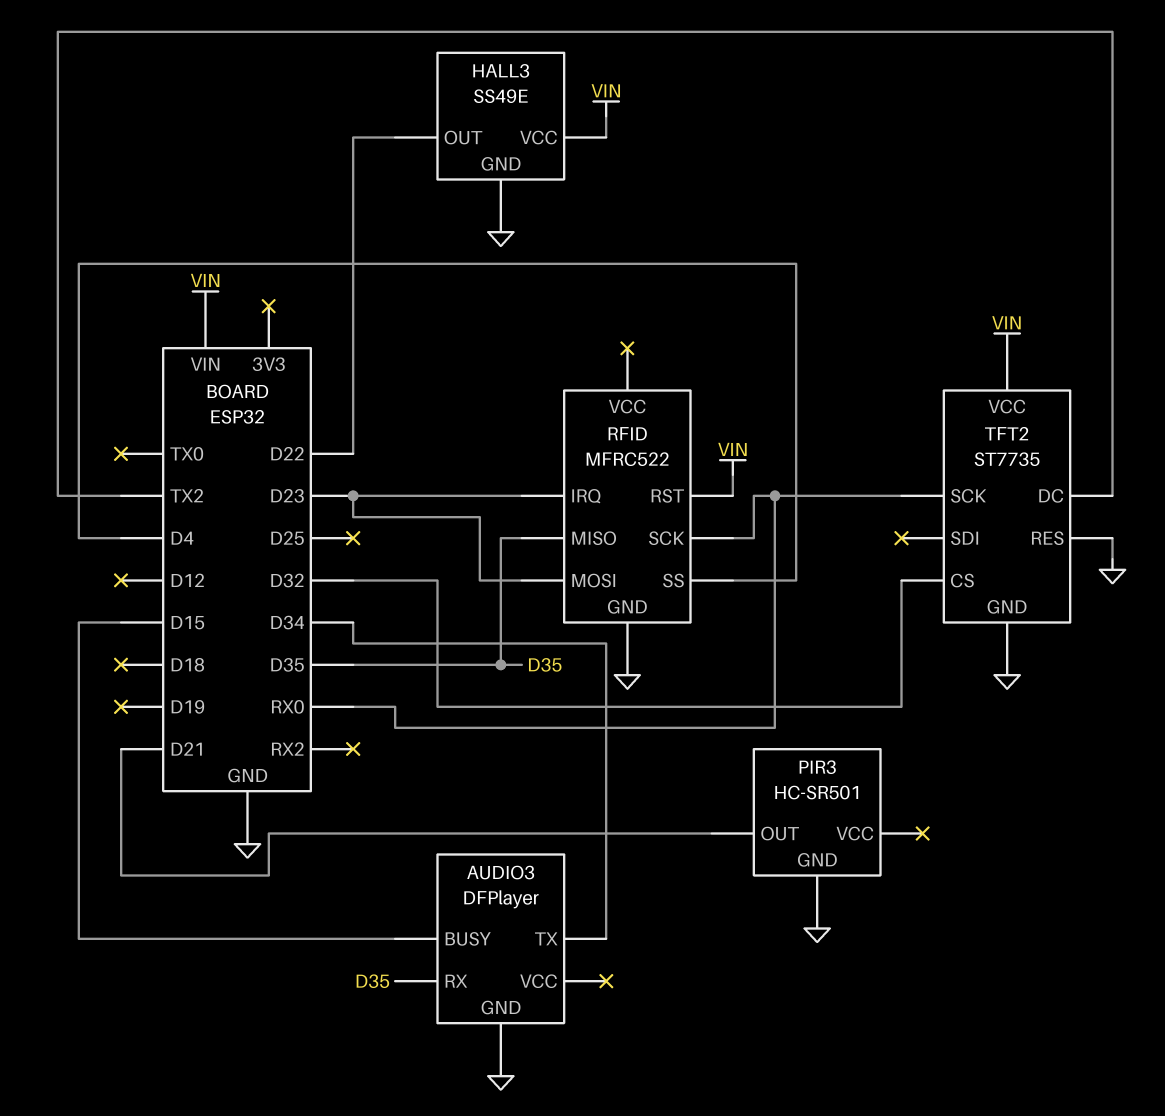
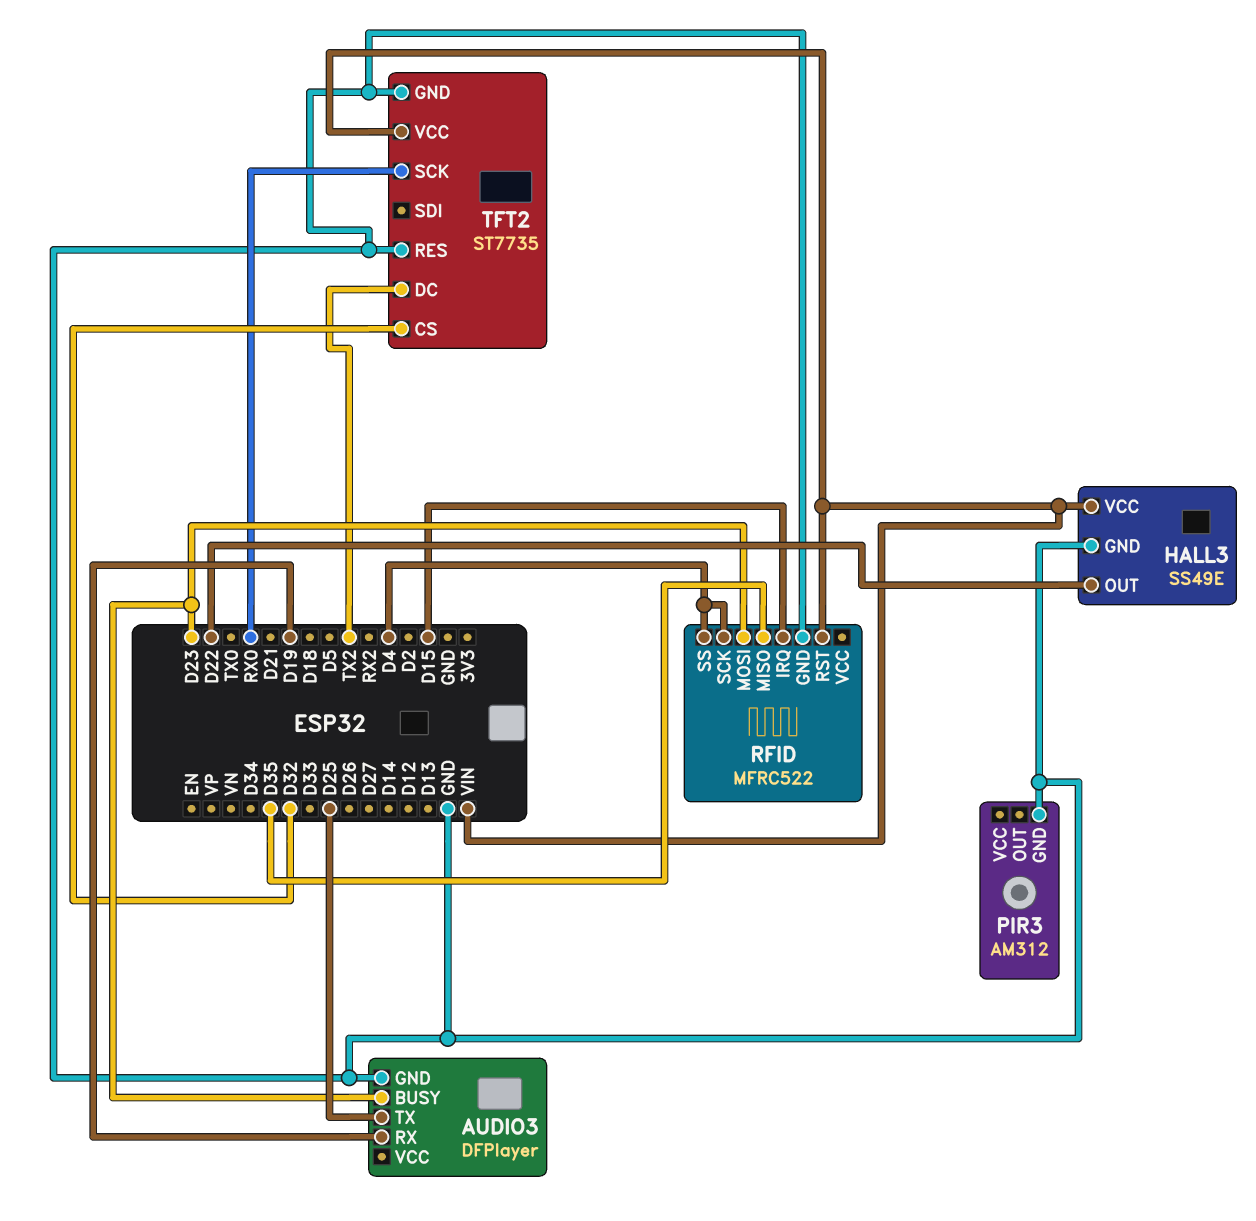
AUDIO3 pin BUSY: D15 -> D23
AUDIO3 pin RX: D35 -> D19
AUDIO3 pin TX: D34 -> D25
PIR3: HC-SR501 -> AM312
PIR3 pin OUT: D21 -> none
RFID pin IRQ: D23 -> D15
RFID pin SCK: RX0 -> D4

